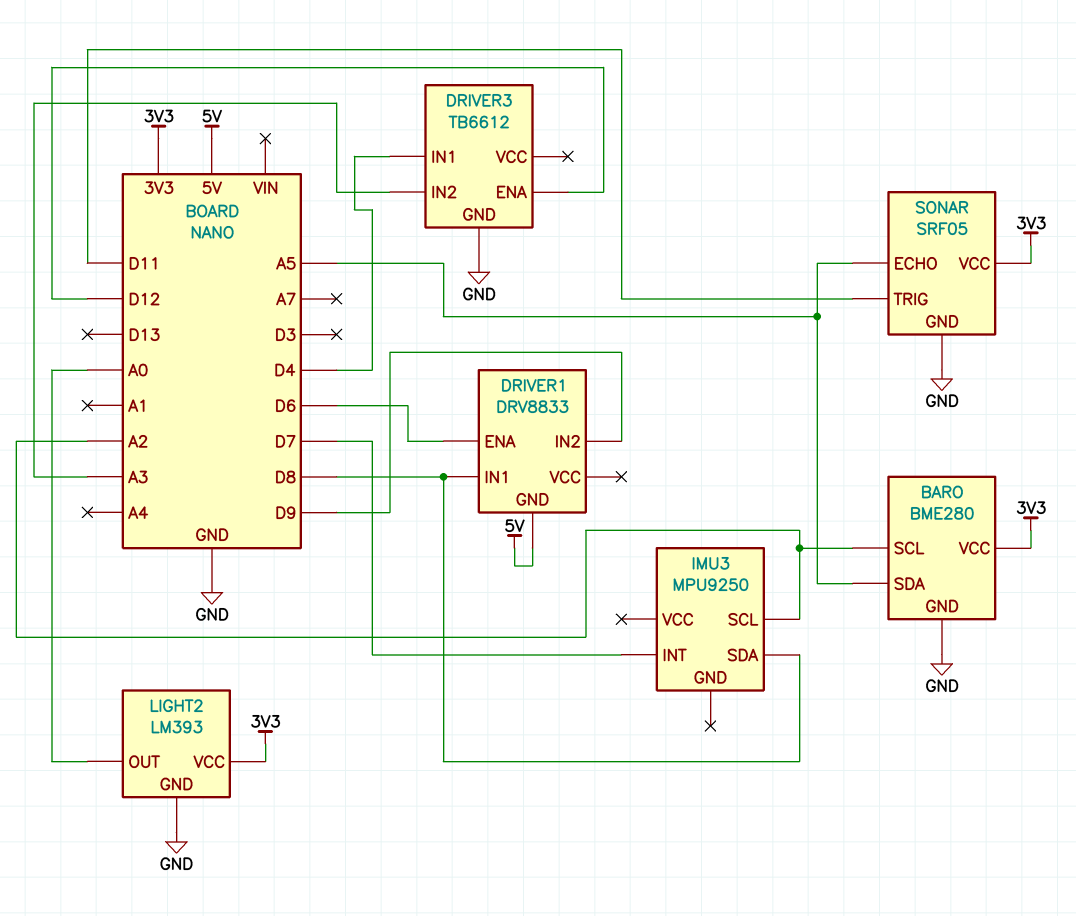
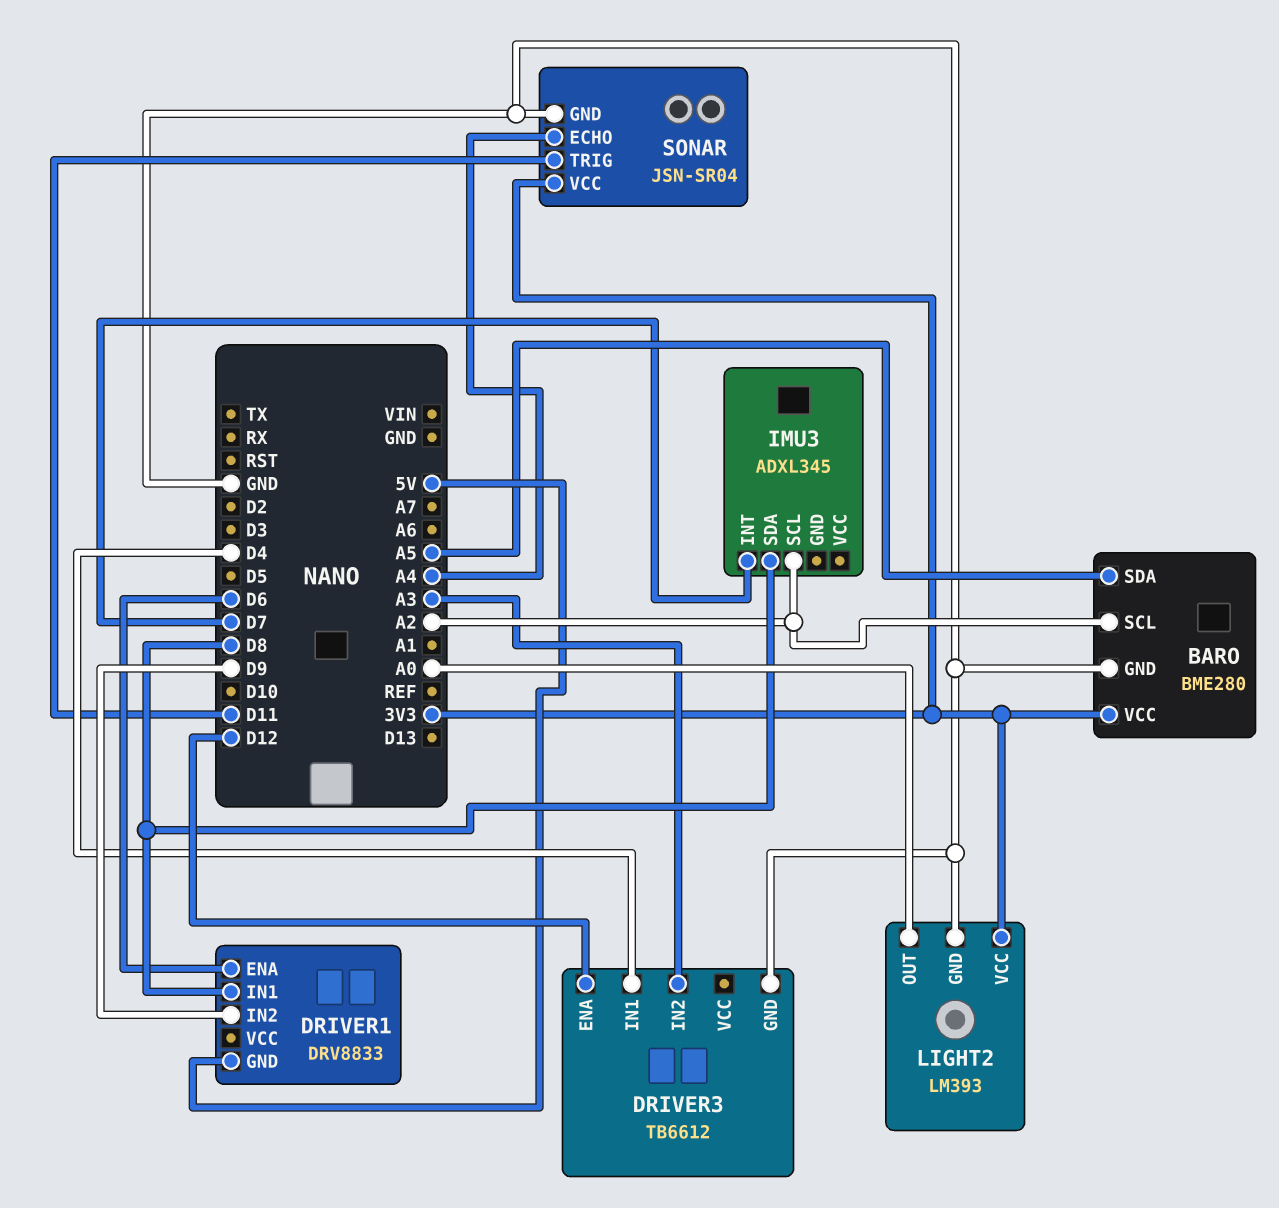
IMU3: MPU9250 -> ADXL345
SONAR: SRF05 -> JSN-SR04
SONAR pin ECHO: A5 -> A4

